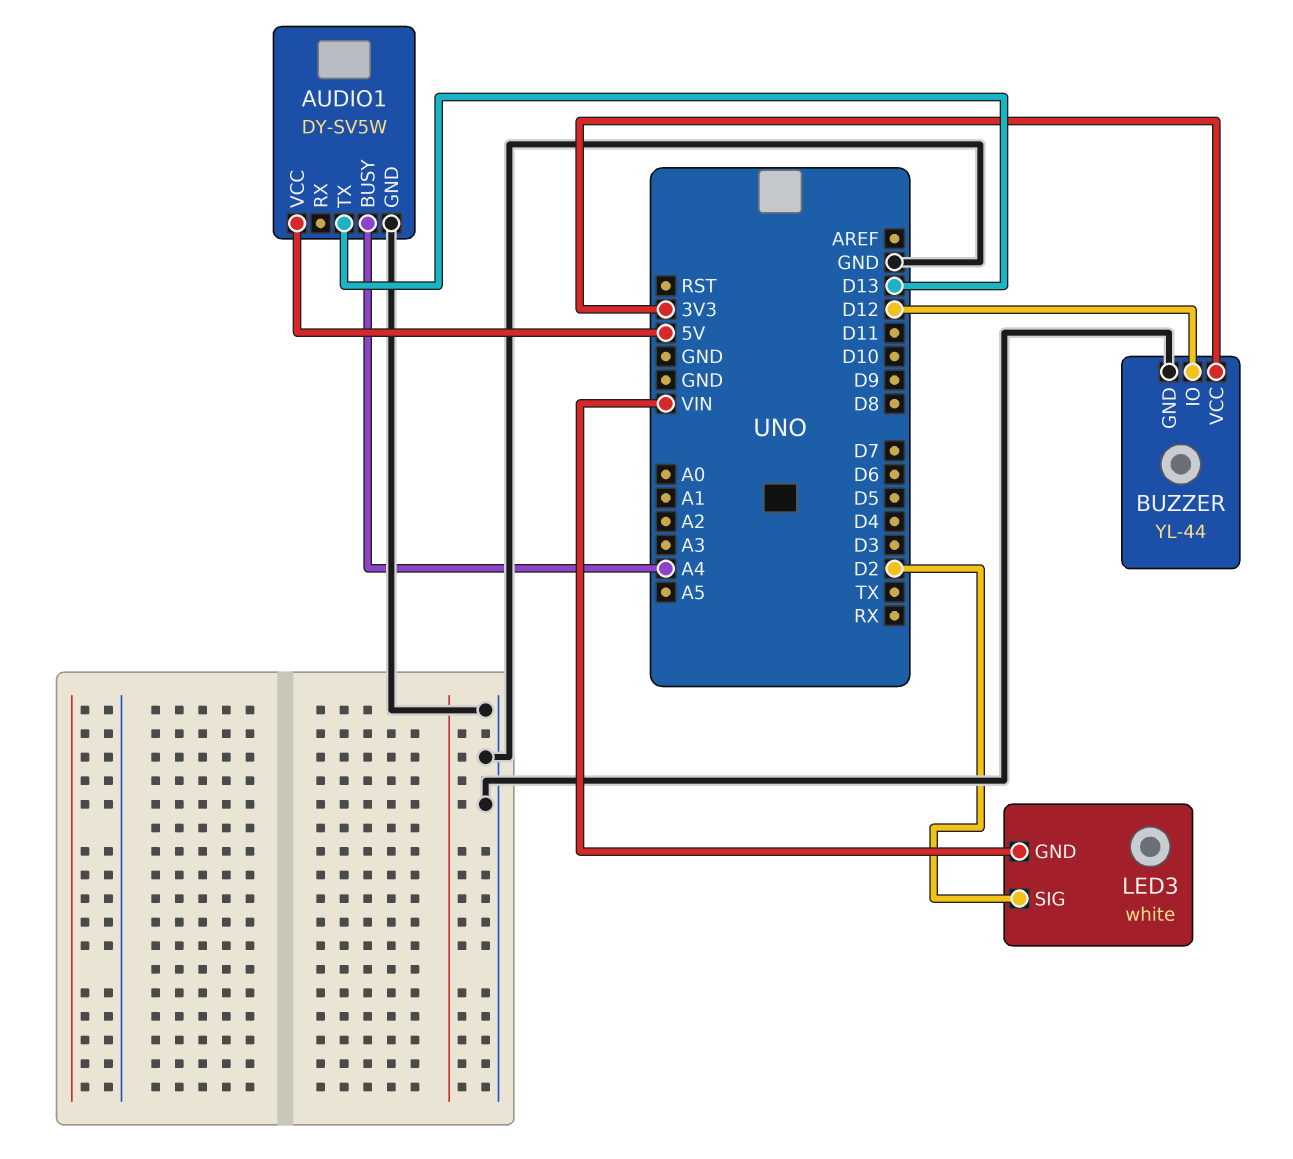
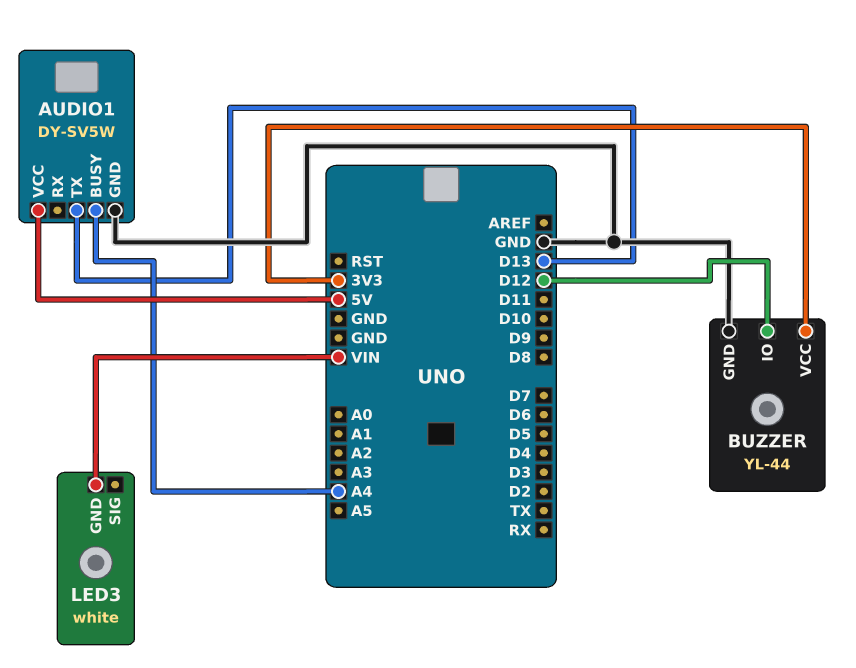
LED3 pin SIG: D2 -> none

